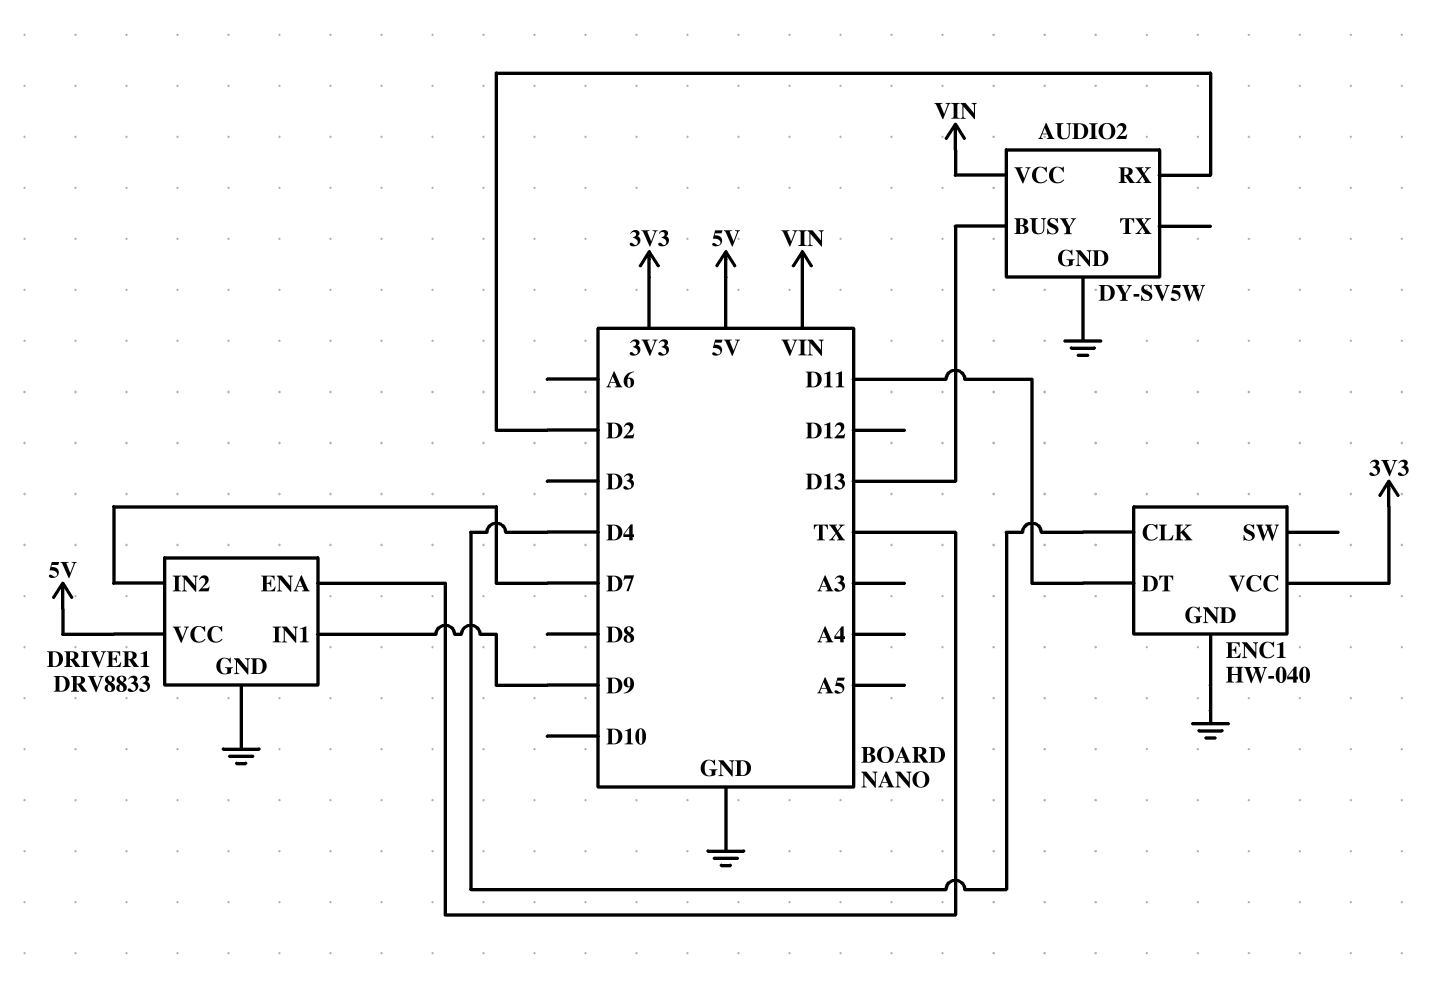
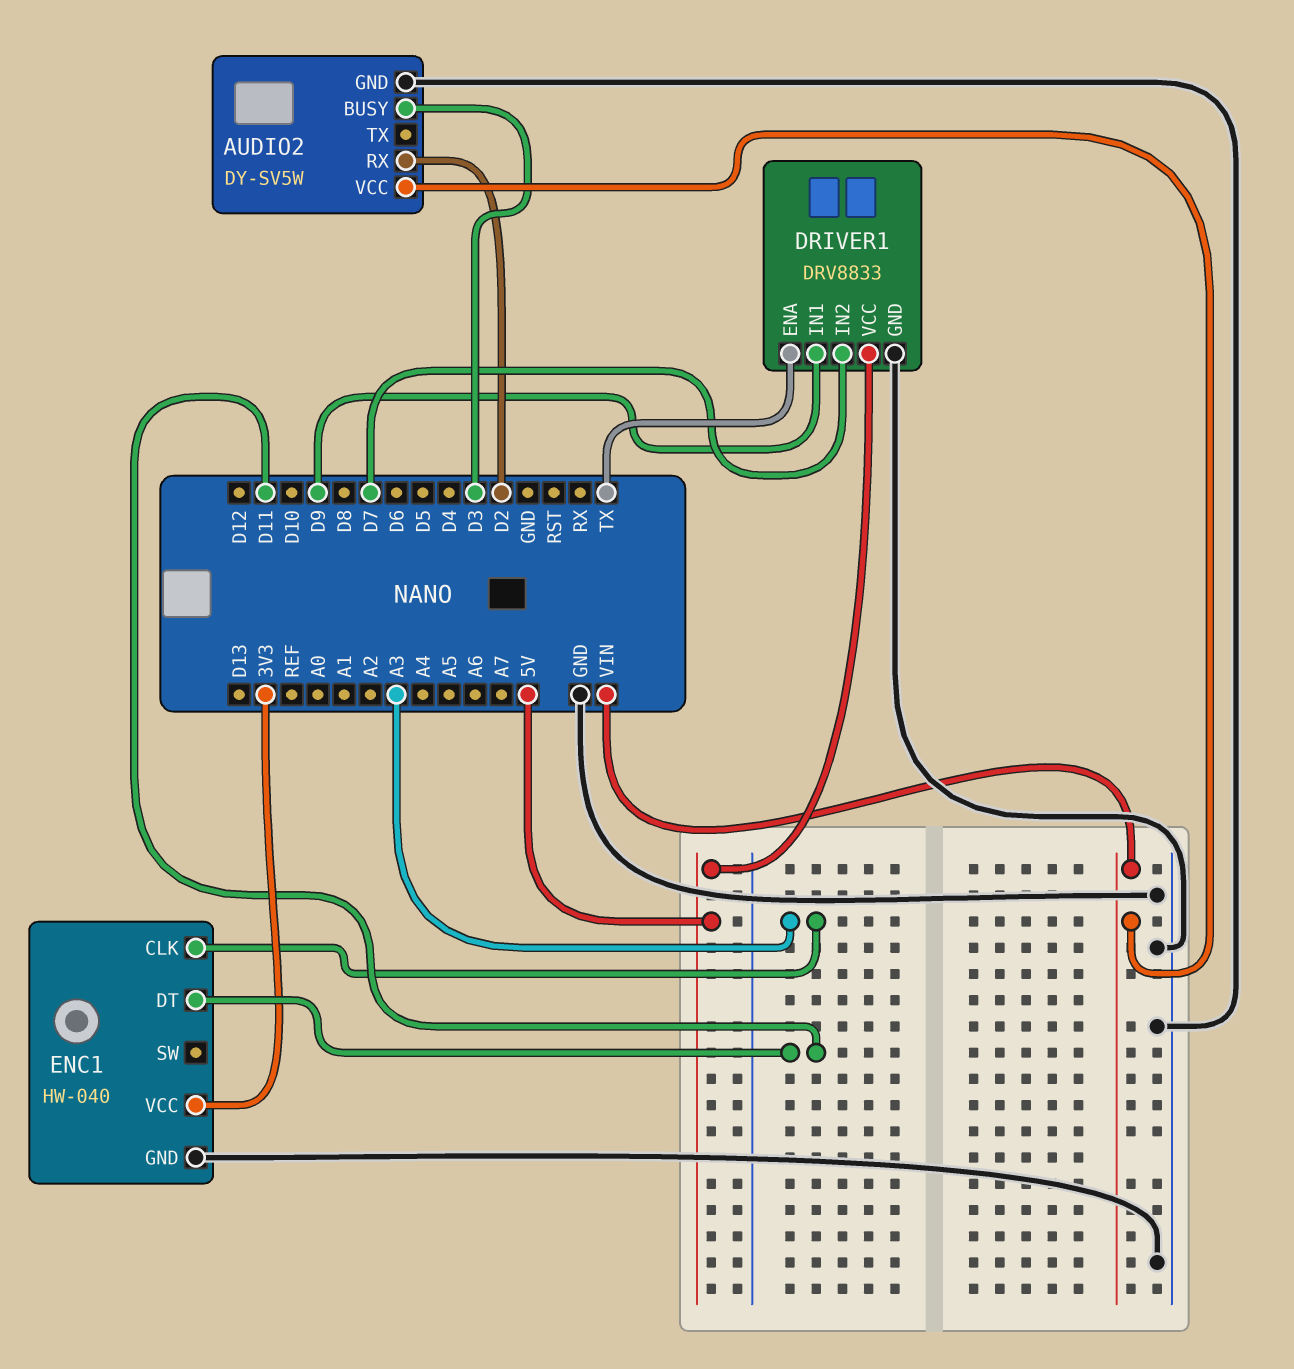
AUDIO2 pin BUSY: D13 -> D3
ENC1 pin CLK: D4 -> A3

